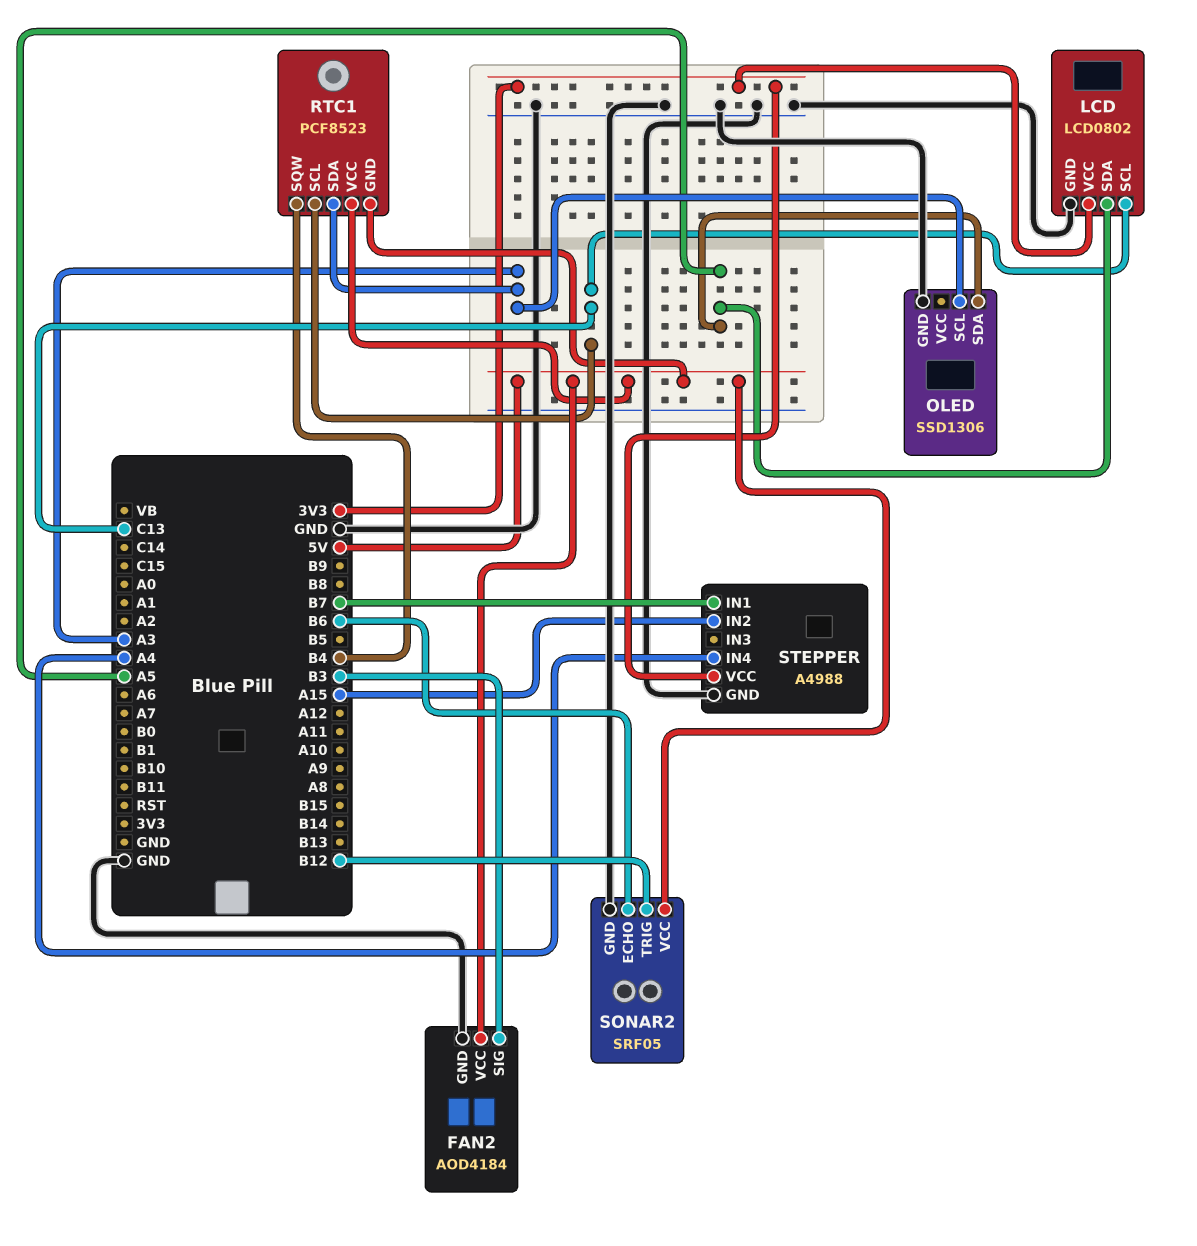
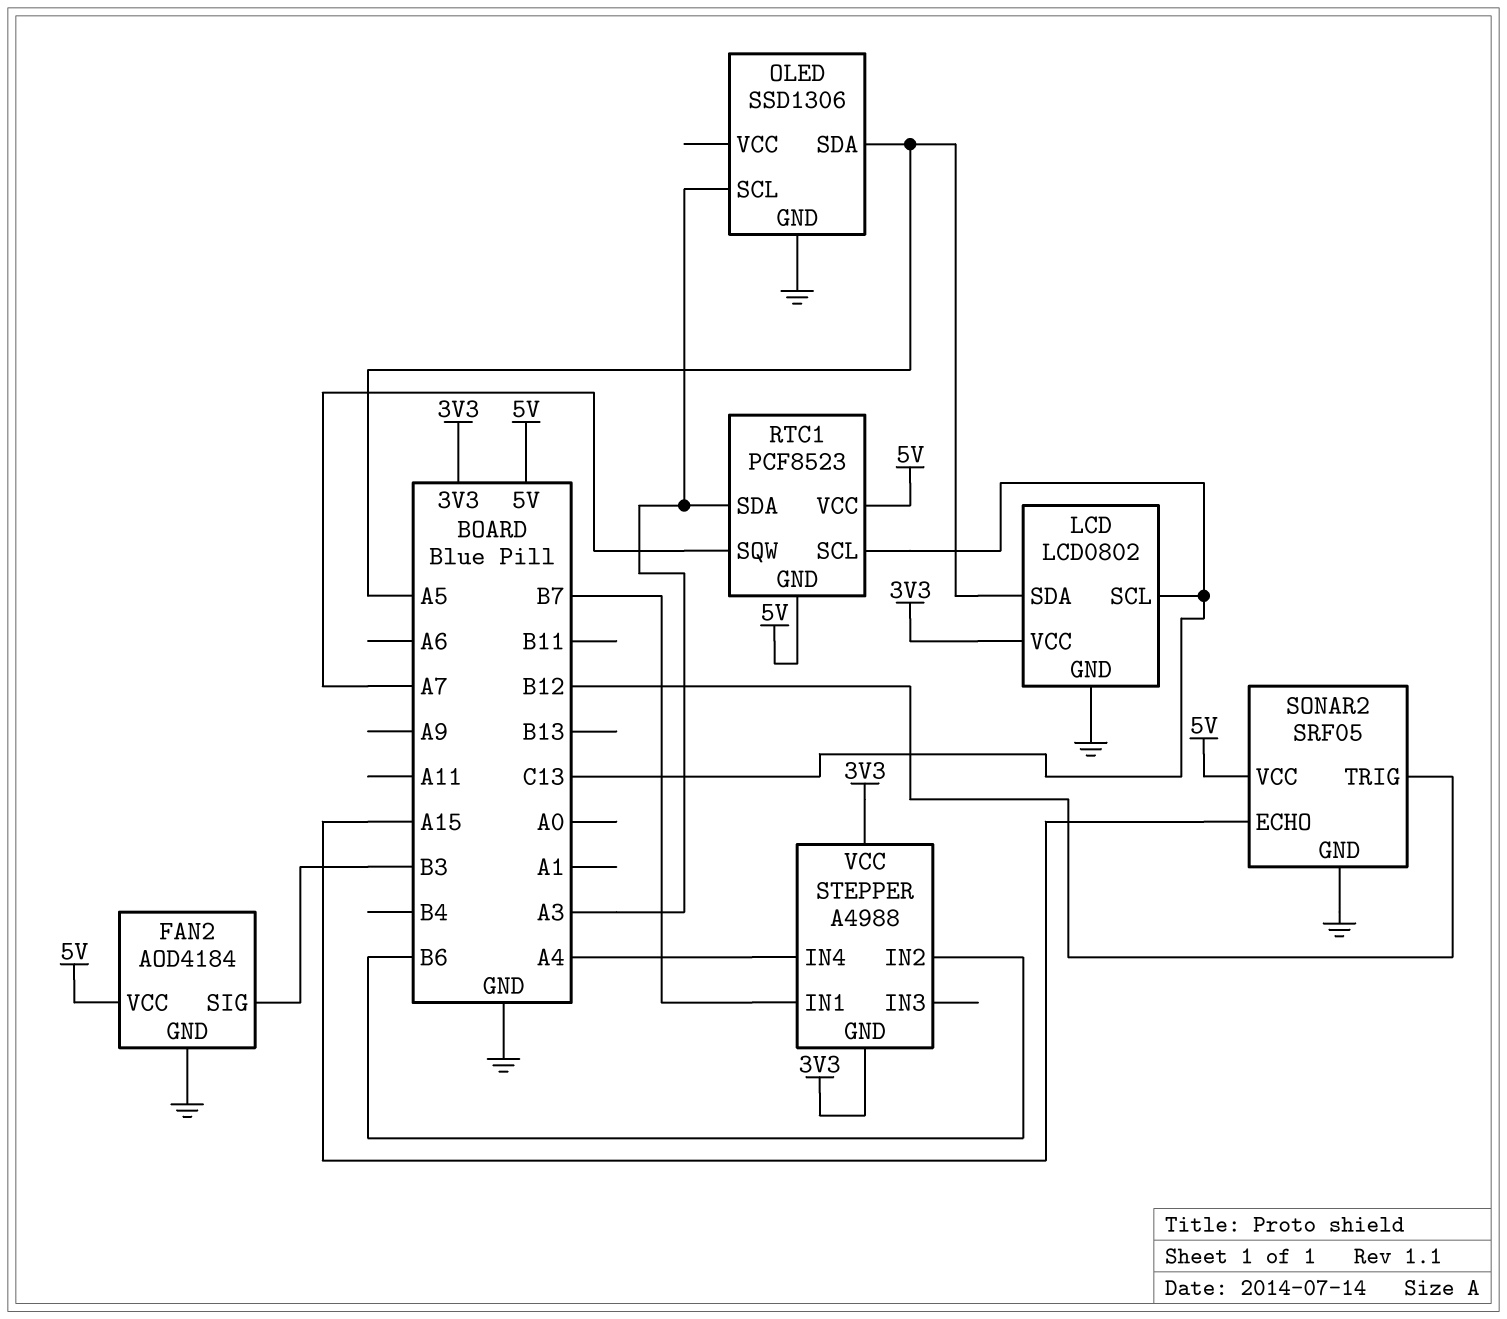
RTC1 pin SQW: B4 -> A7
SONAR2 pin ECHO: B6 -> A15
STEPPER pin GND: GND -> 3V3
STEPPER pin IN2: A15 -> B6

